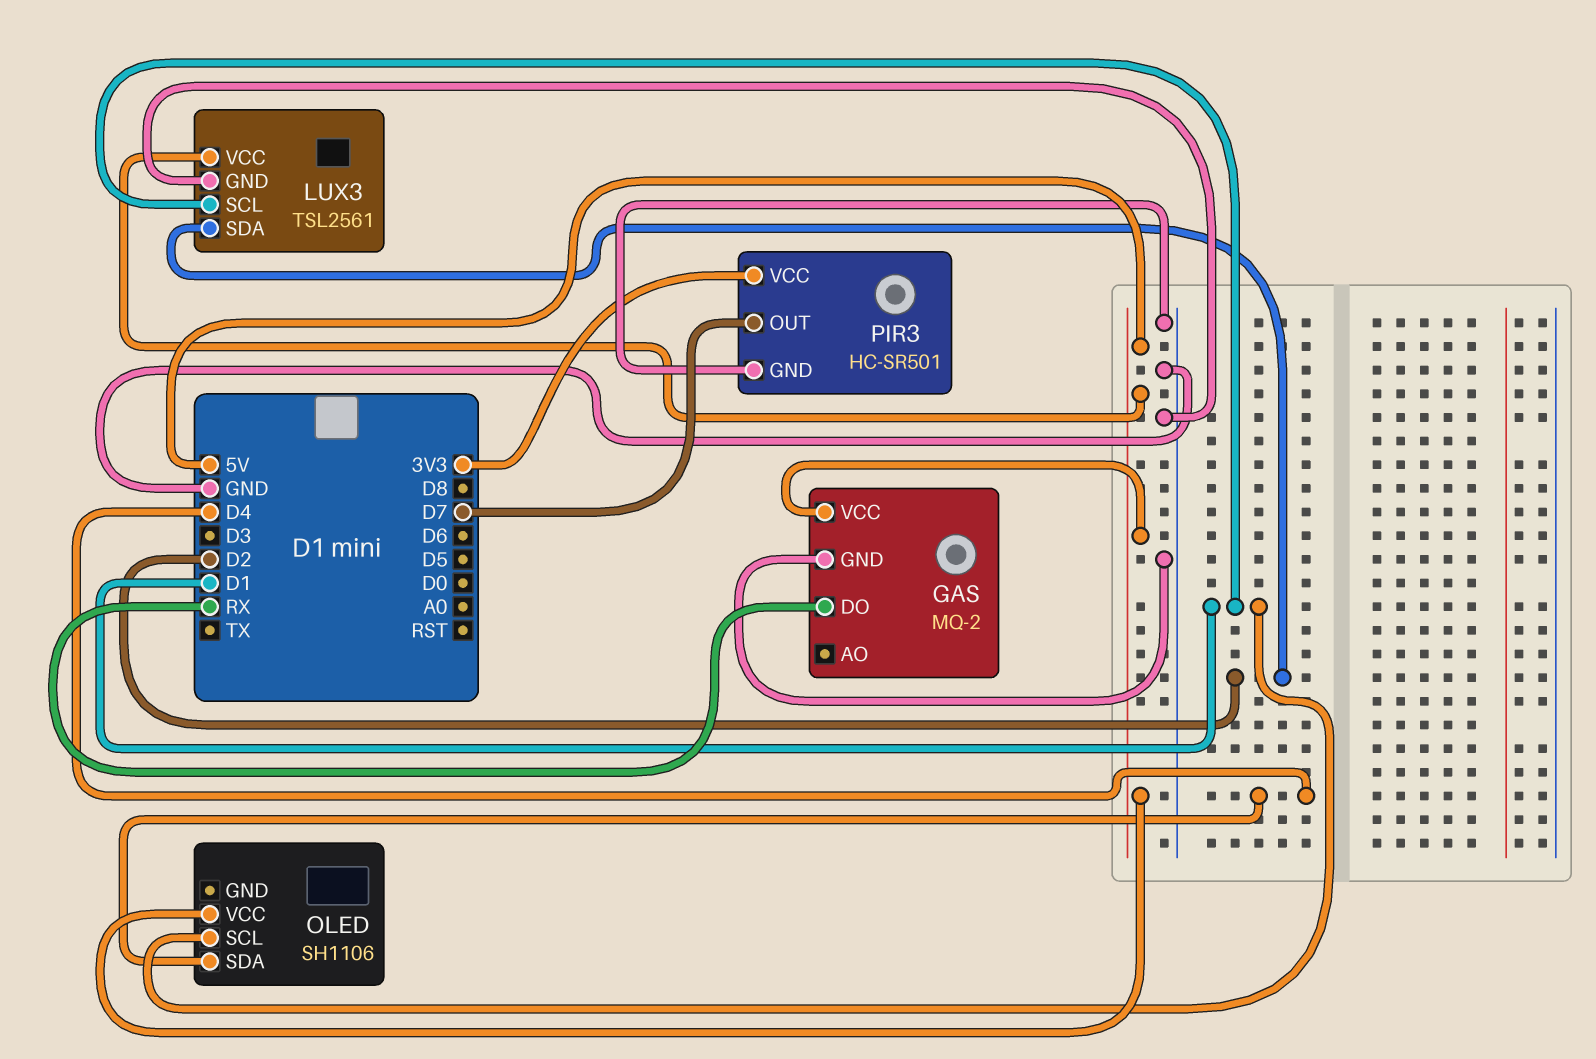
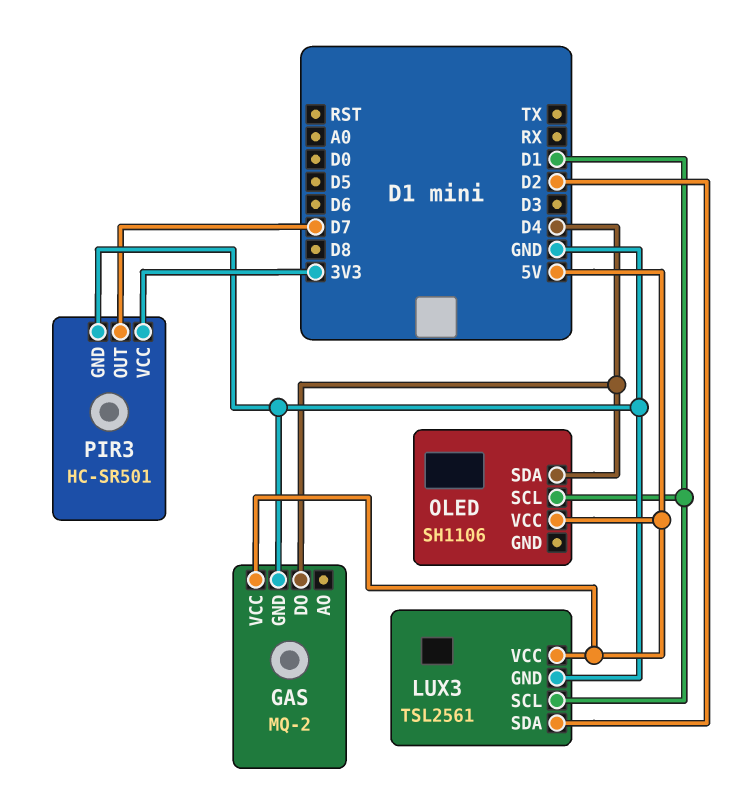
GAS pin DO: RX -> D4

